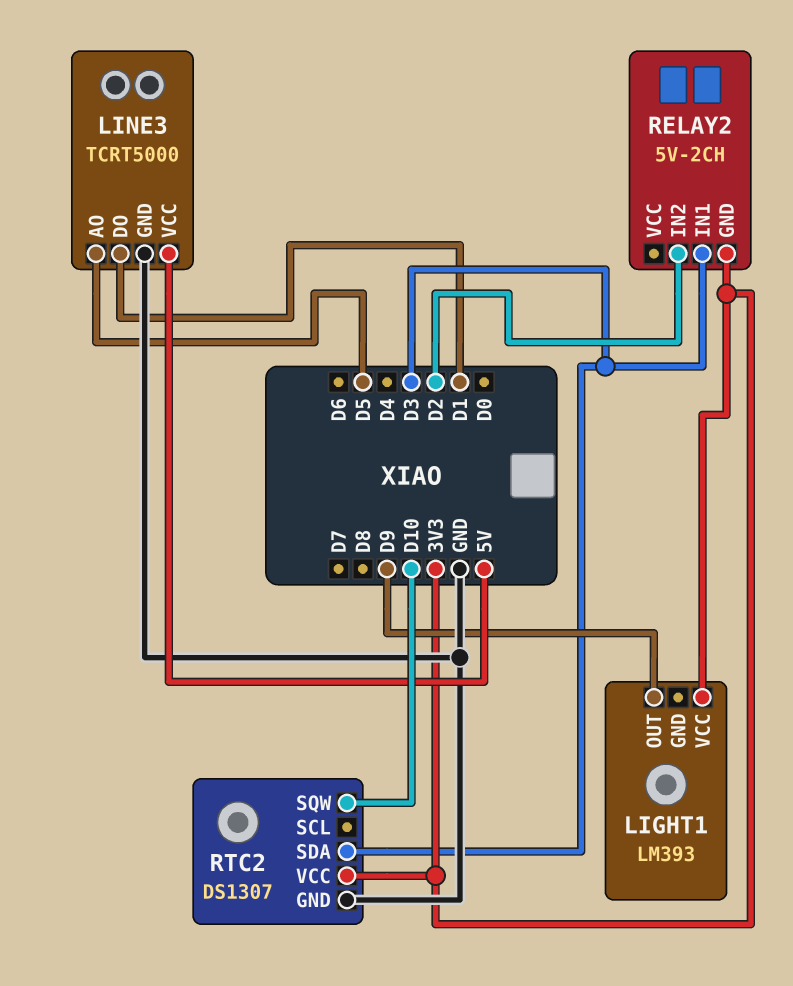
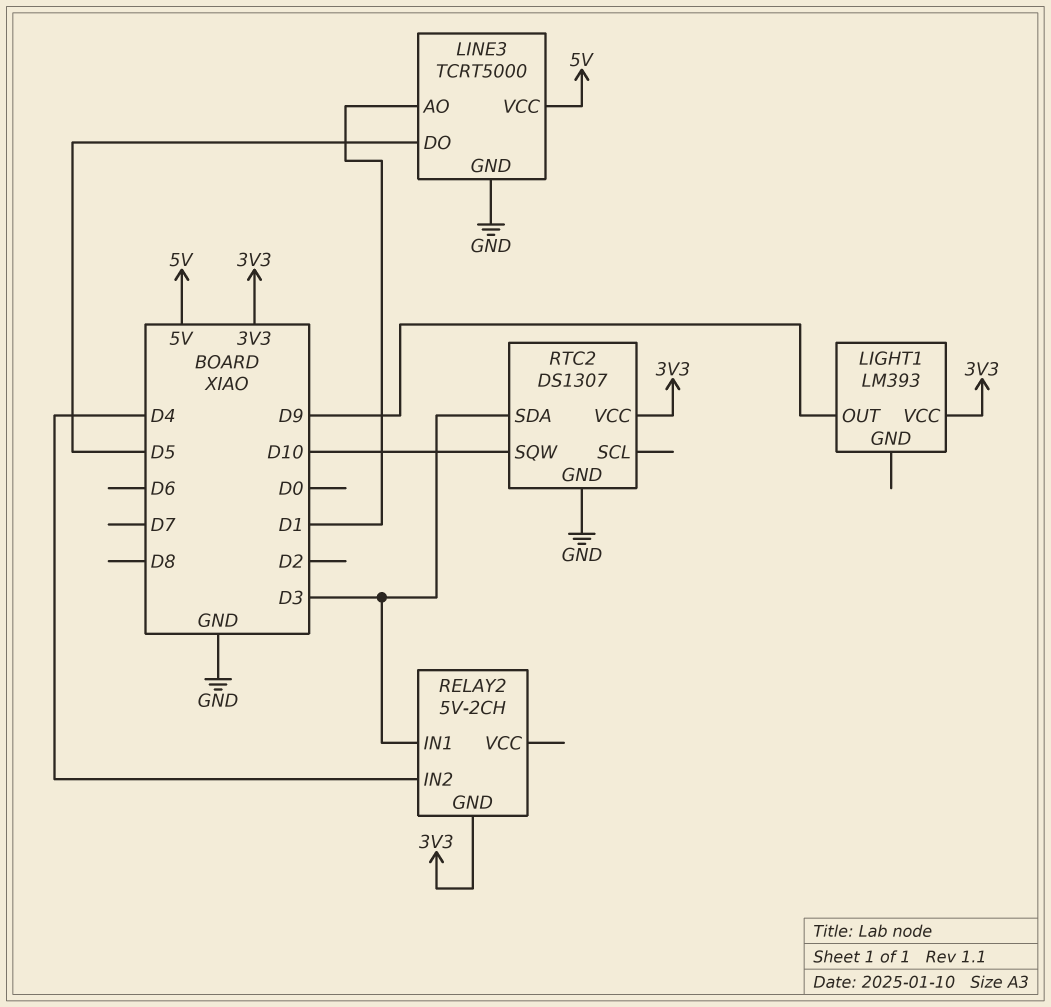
LINE3 pin AO: D5 -> D1
LINE3 pin DO: D1 -> D5
RELAY2 pin IN2: D2 -> D4

